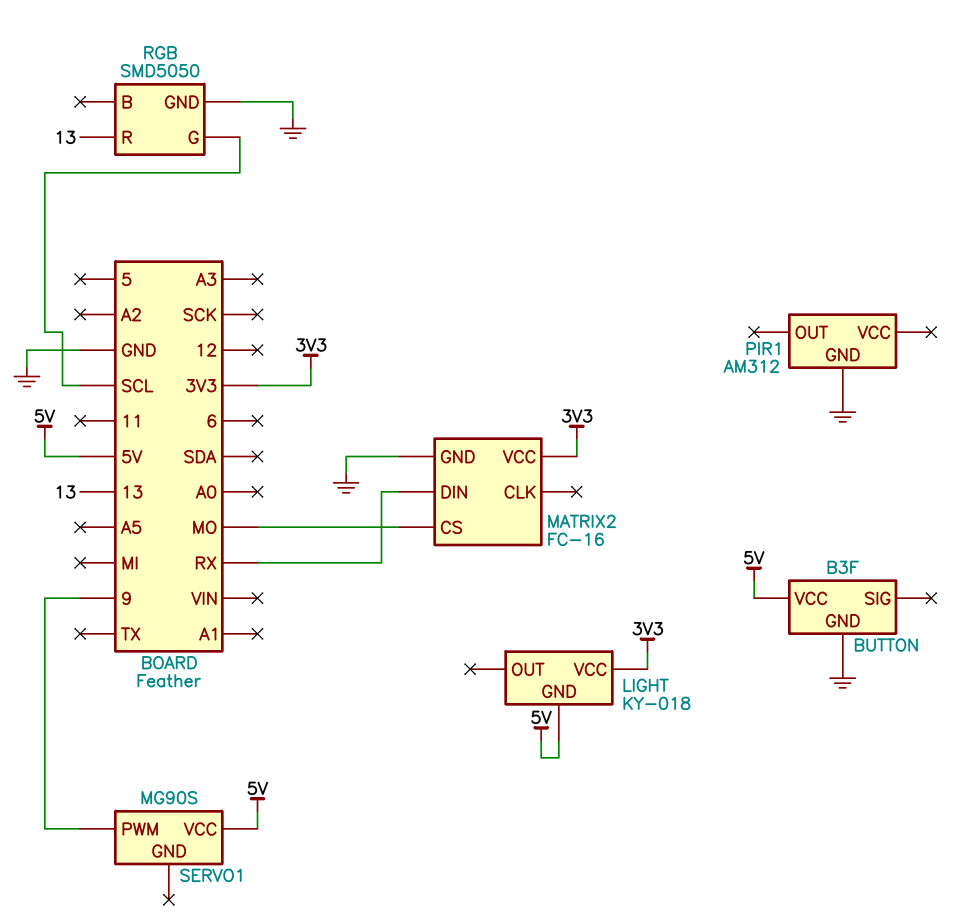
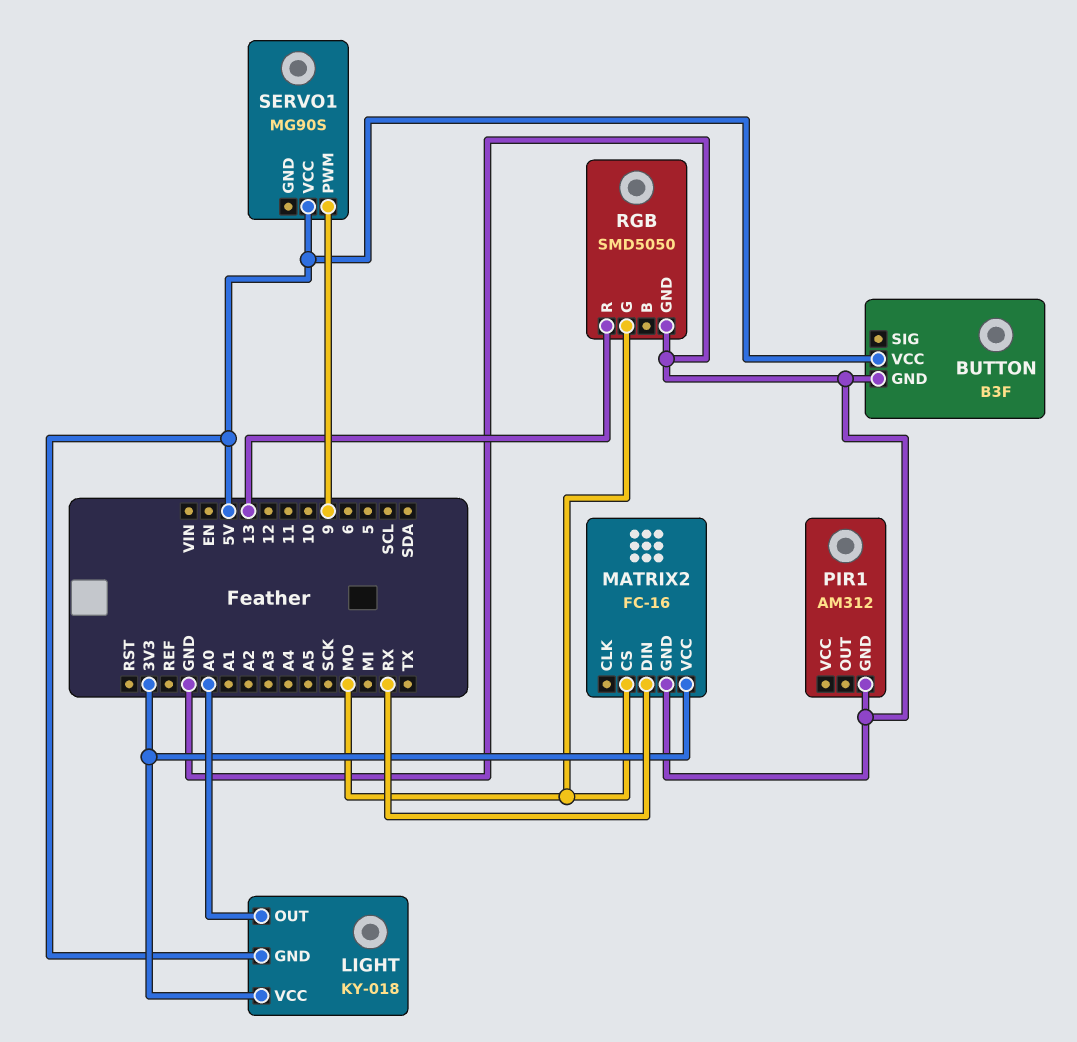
LIGHT pin OUT: none -> A0
RGB pin G: SCL -> MO

